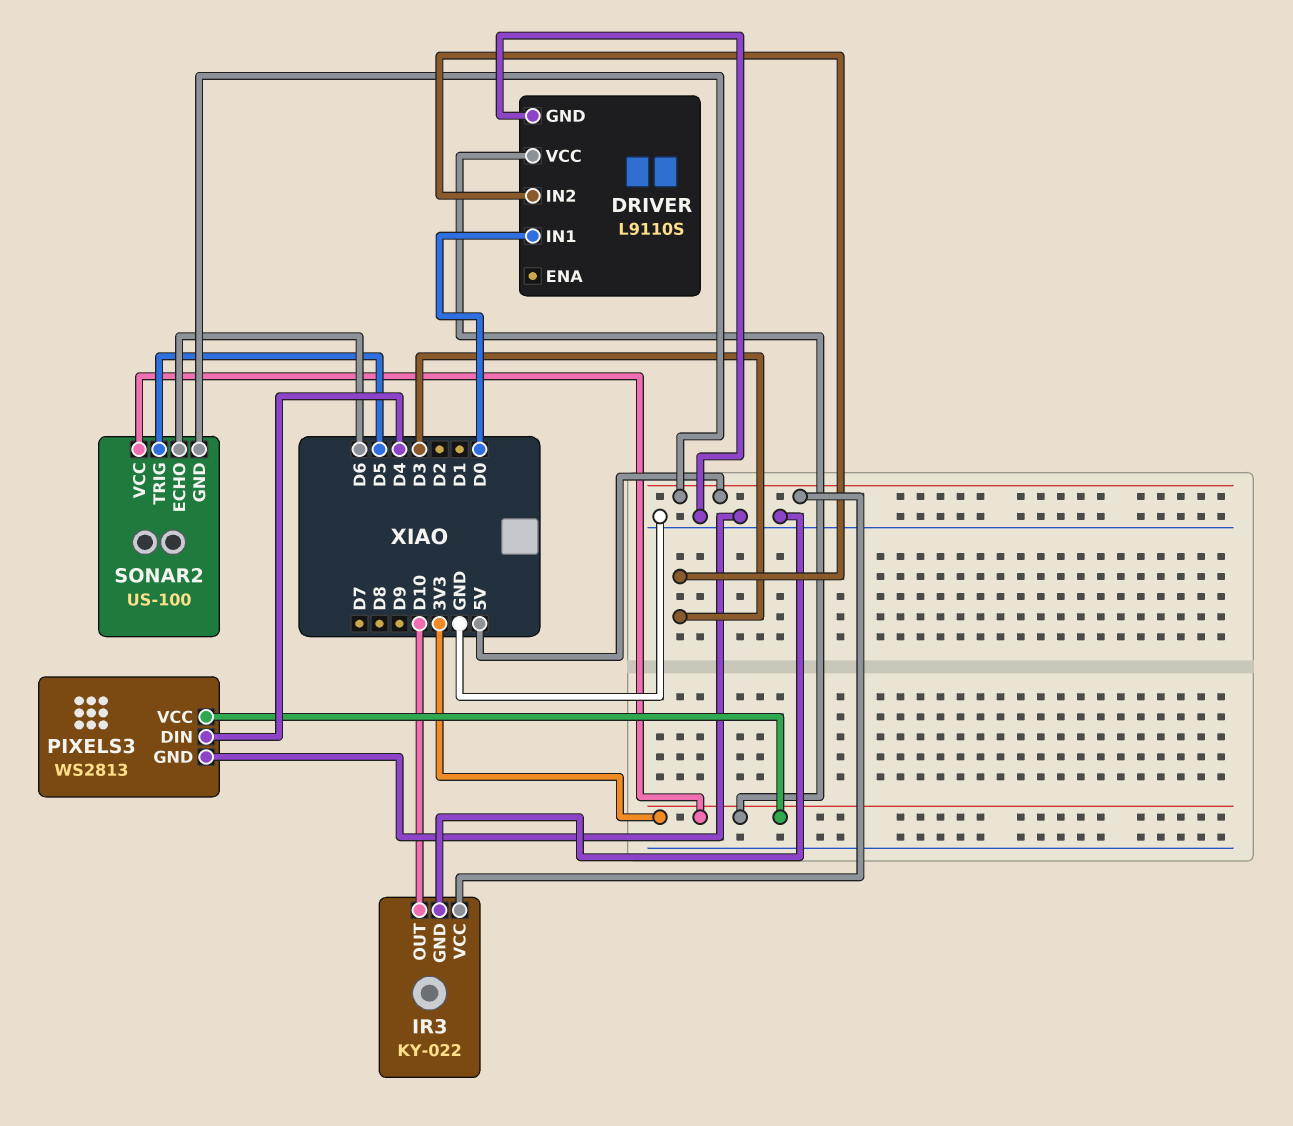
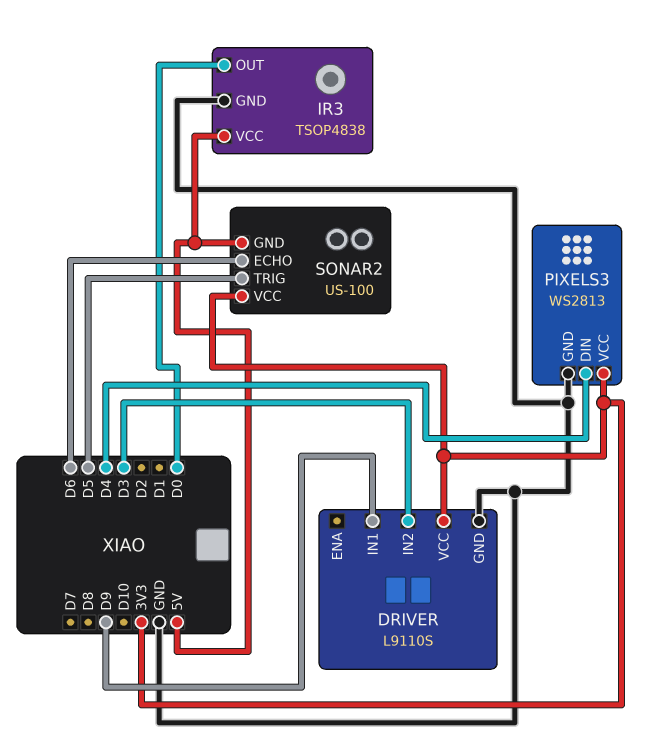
DRIVER pin IN1: D0 -> D9
IR3: KY-022 -> TSOP4838
IR3 pin OUT: D10 -> D0

